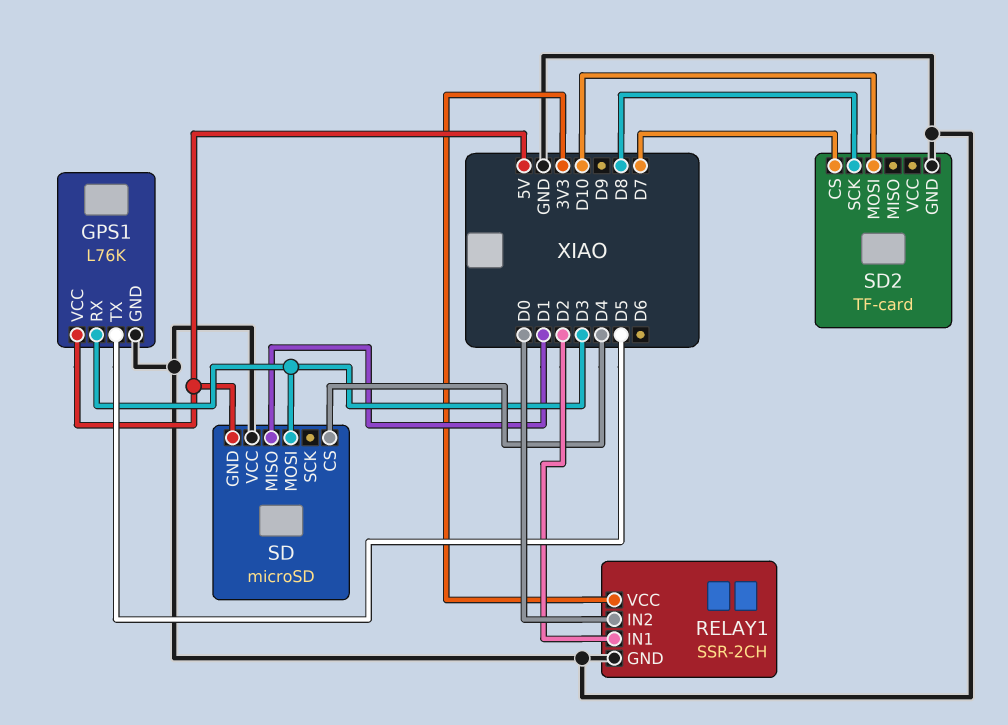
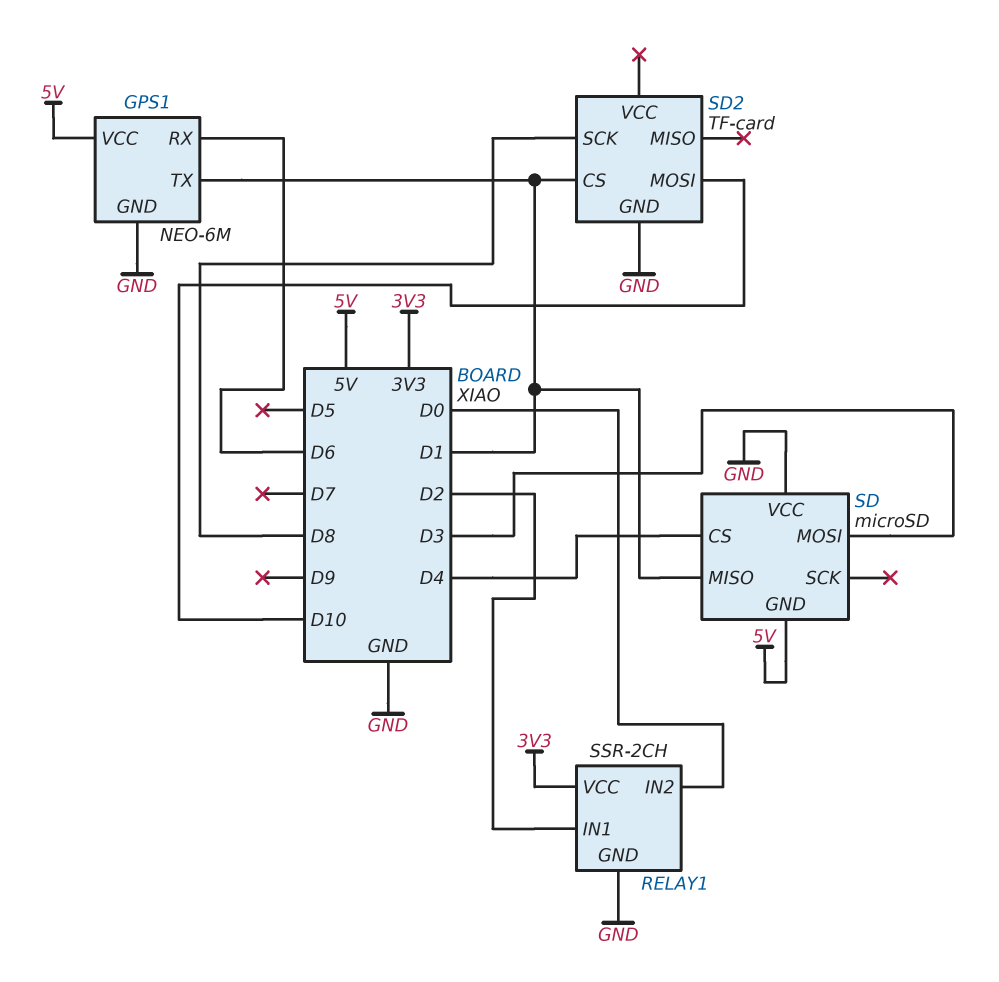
GPS1: L76K -> NEO-6M
GPS1 pin RX: D3 -> D6
GPS1 pin TX: D5 -> D1
SD2 pin CS: D7 -> D1

